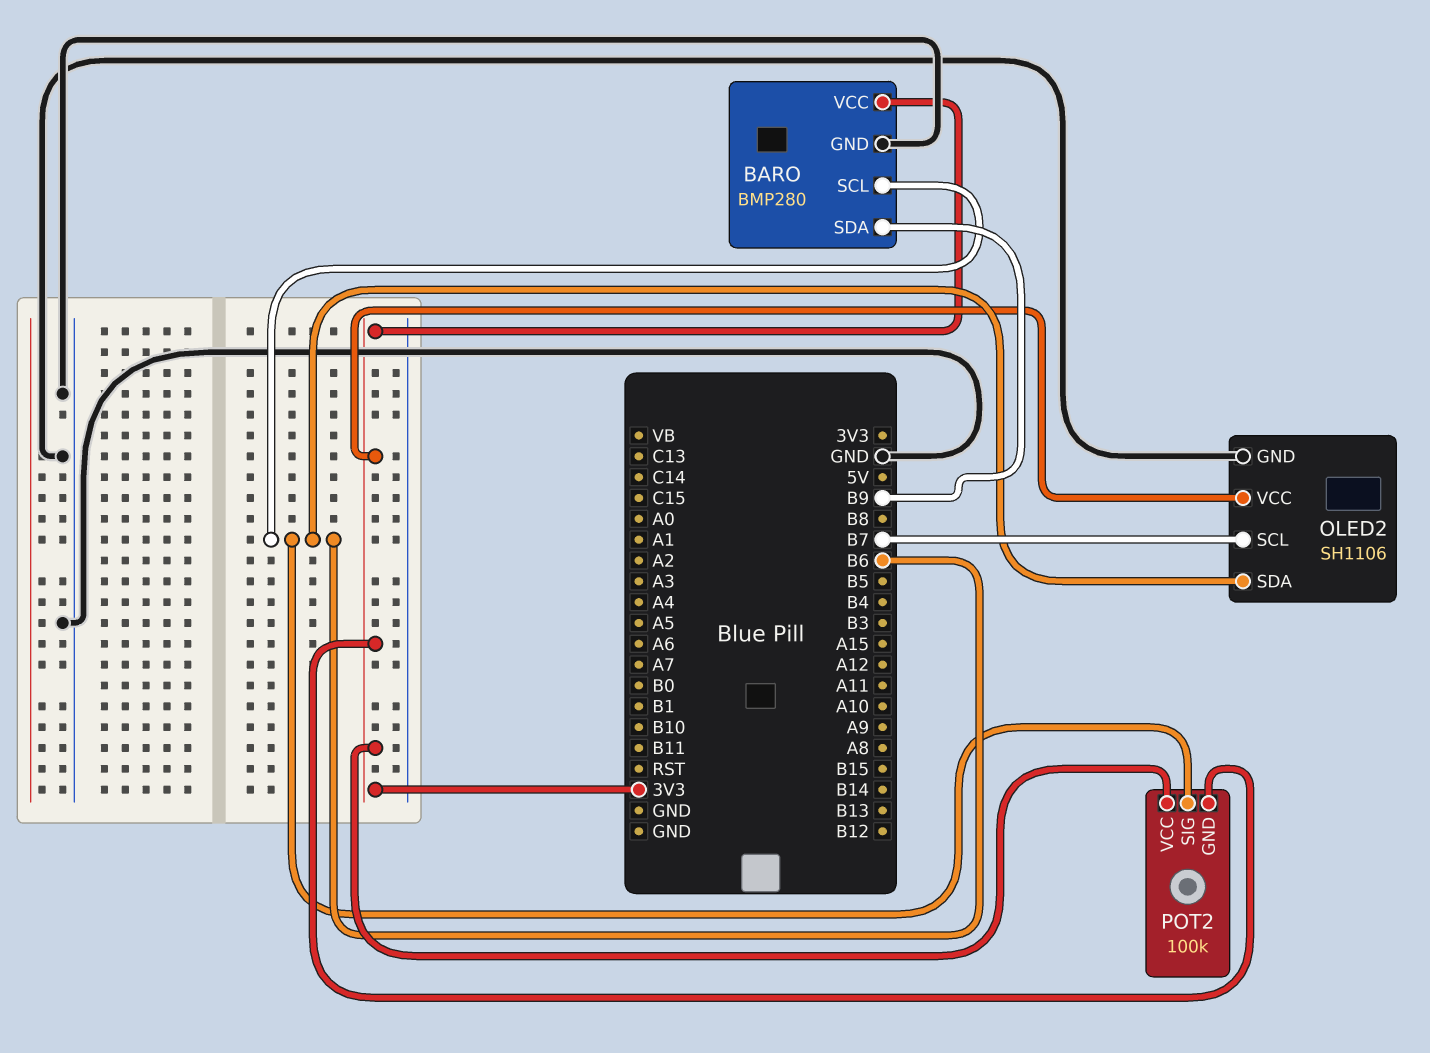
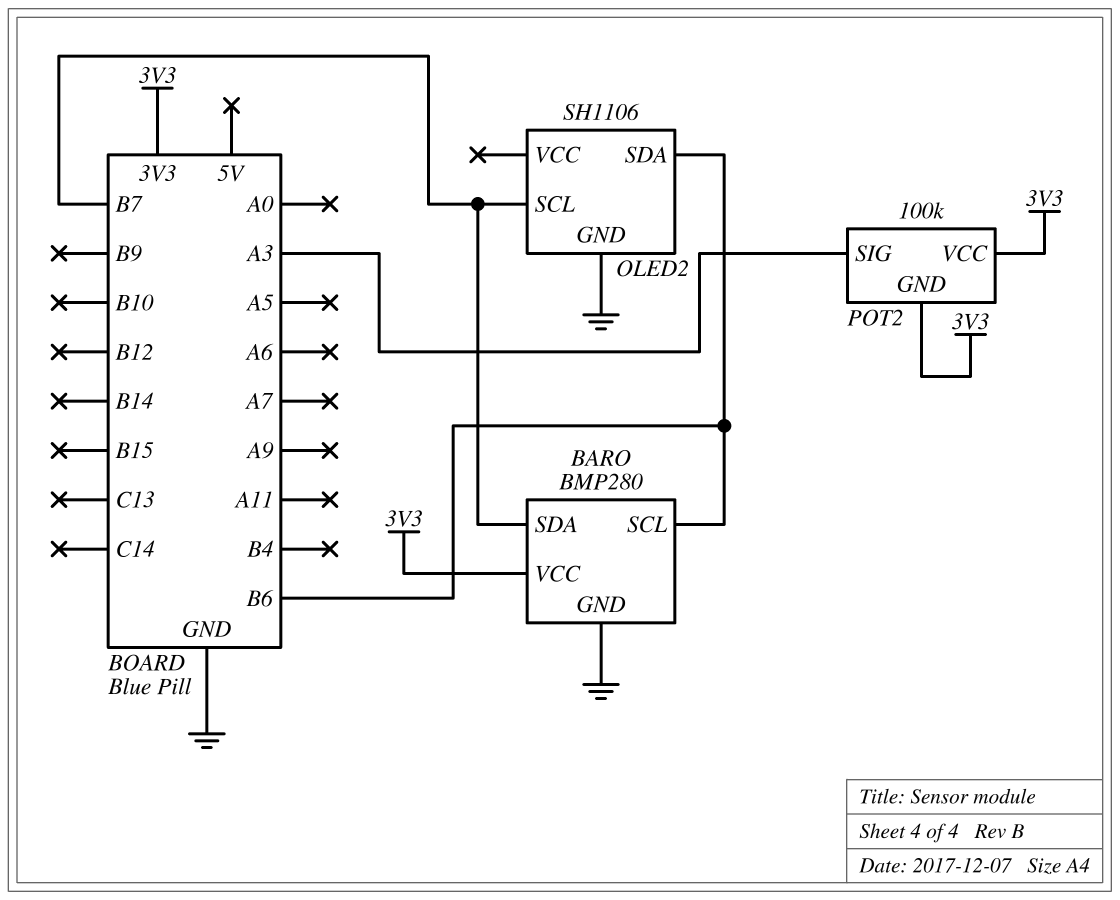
BARO pin SDA: B9 -> B7
OLED2 pin VCC: 3V3 -> none
POT2 pin SIG: B6 -> A3

